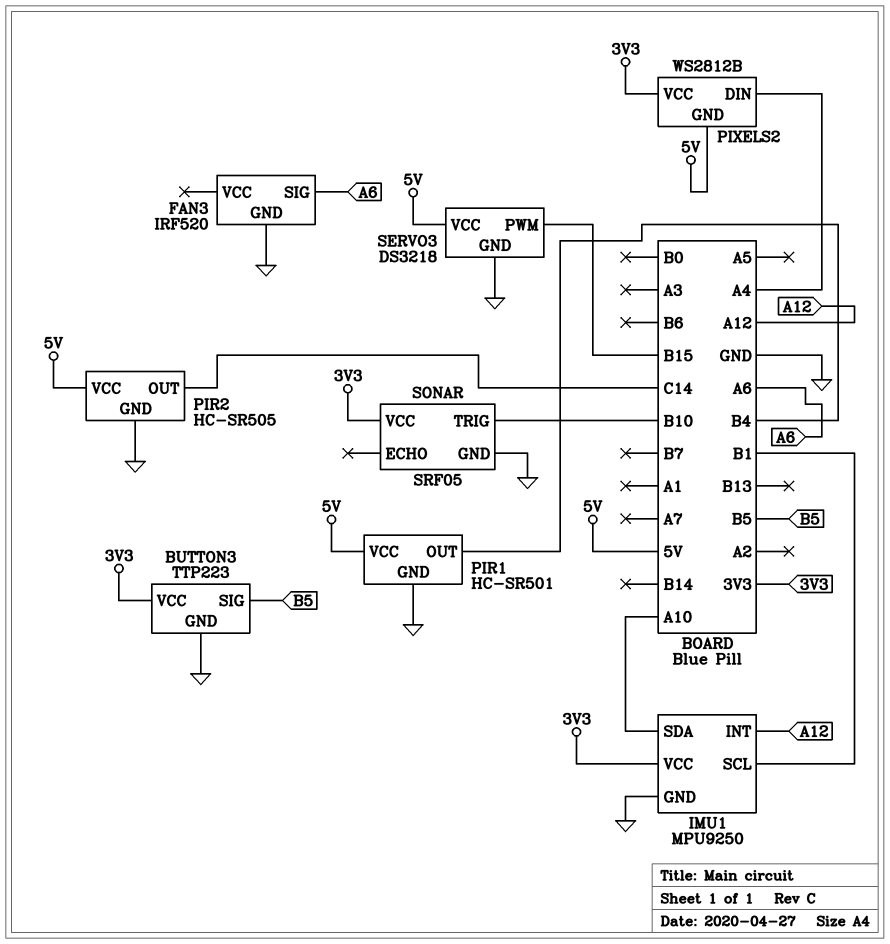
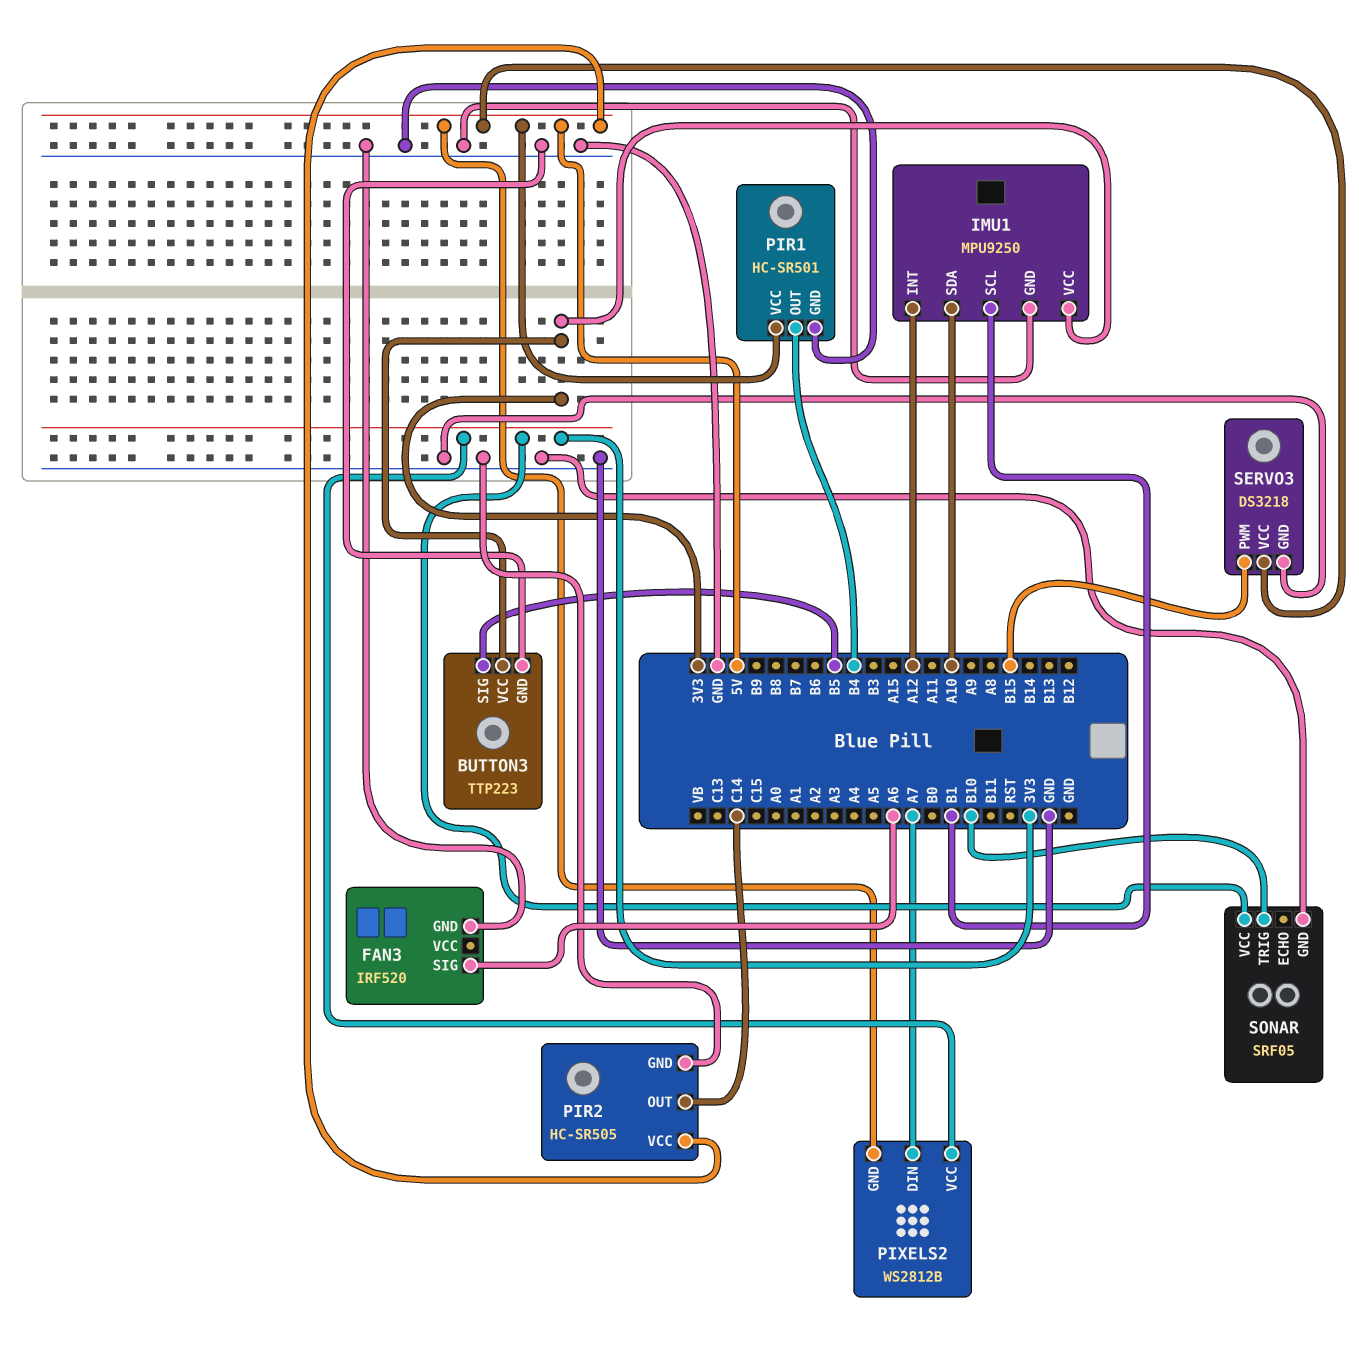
PIXELS2 pin DIN: A4 -> A7

